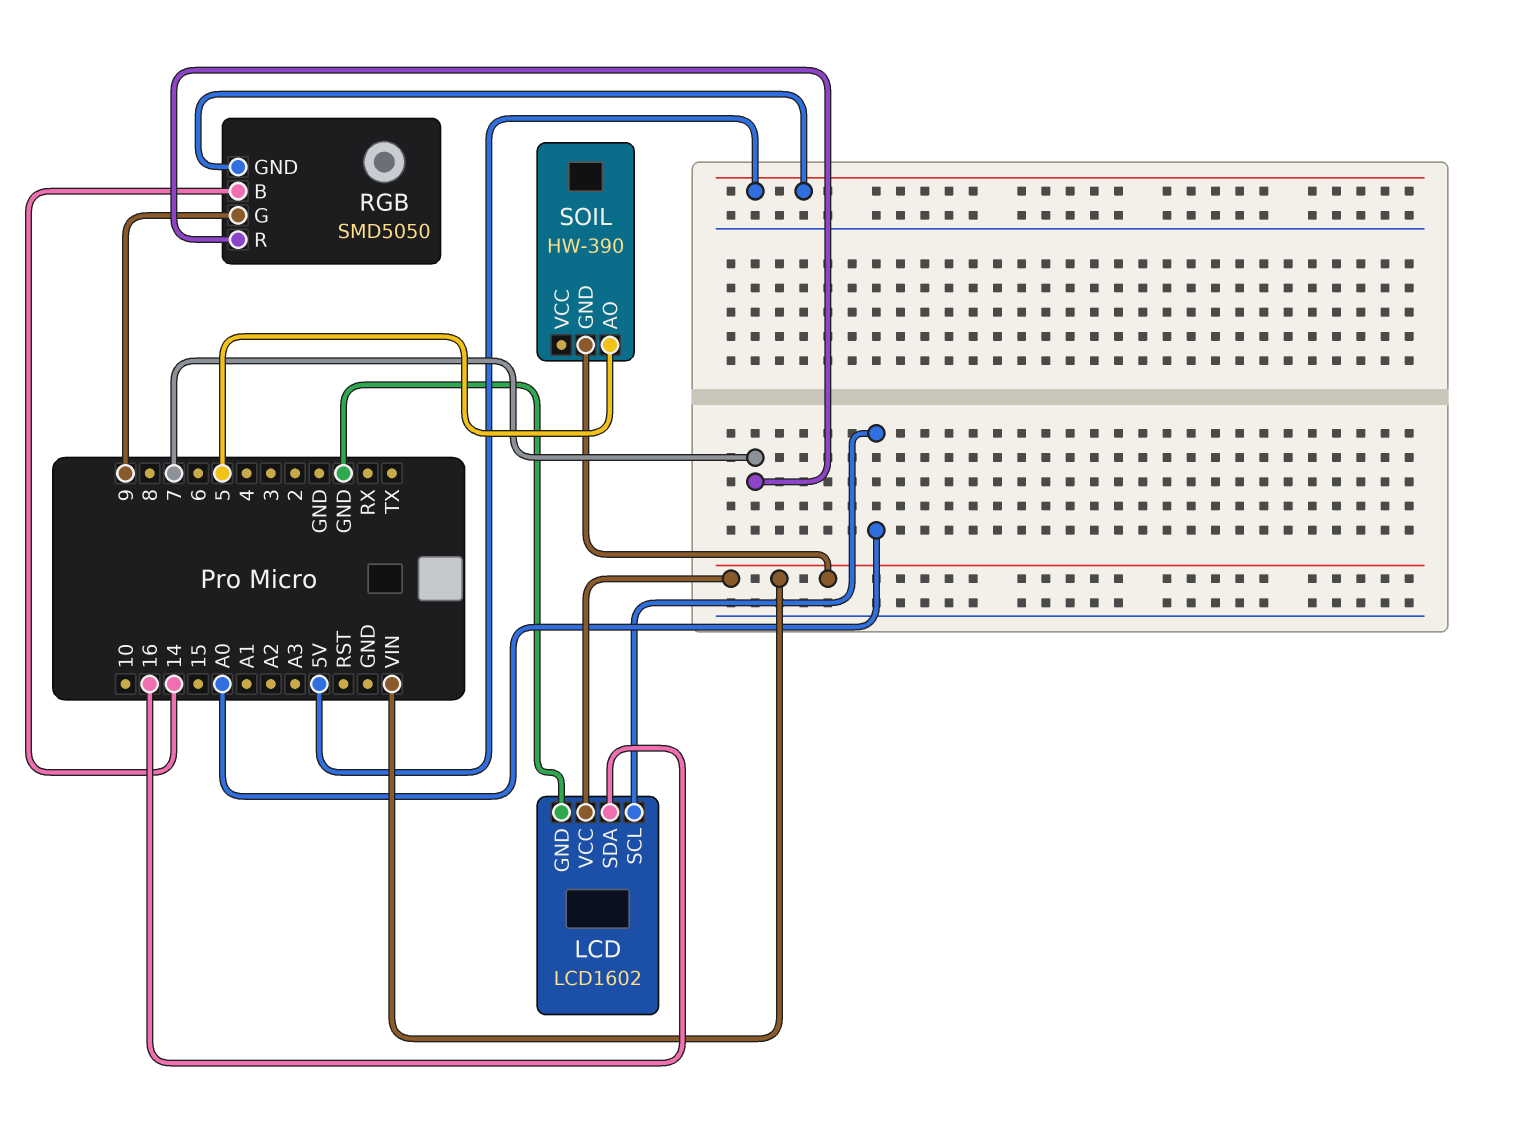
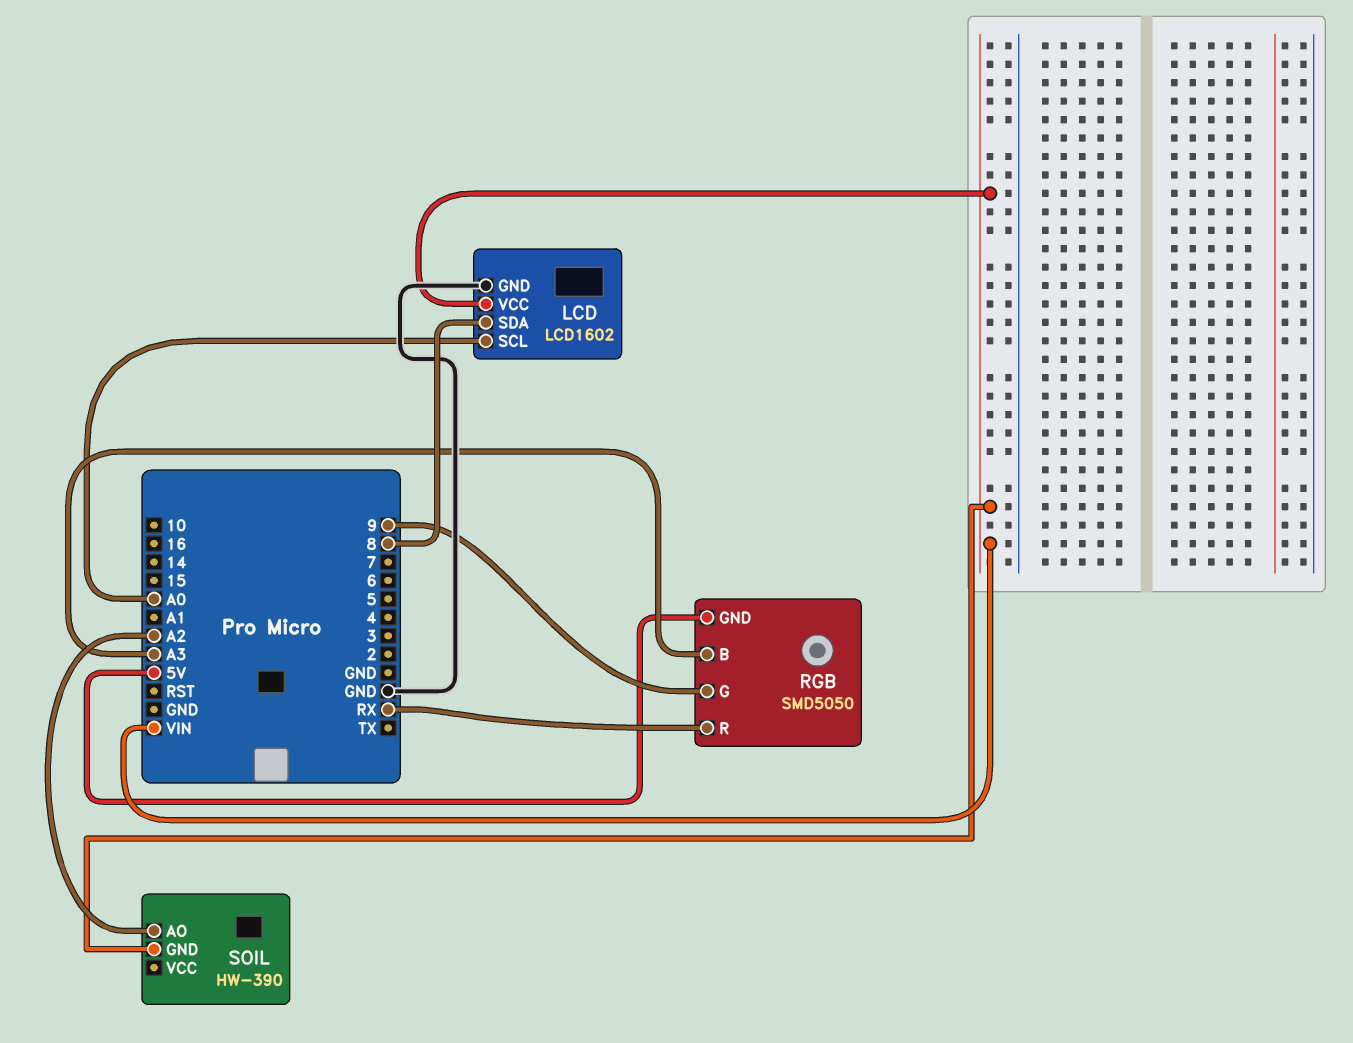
LCD pin SDA: 16 -> 8
RGB pin B: 14 -> A3
RGB pin R: 7 -> RX
SOIL pin AO: 5 -> A2

